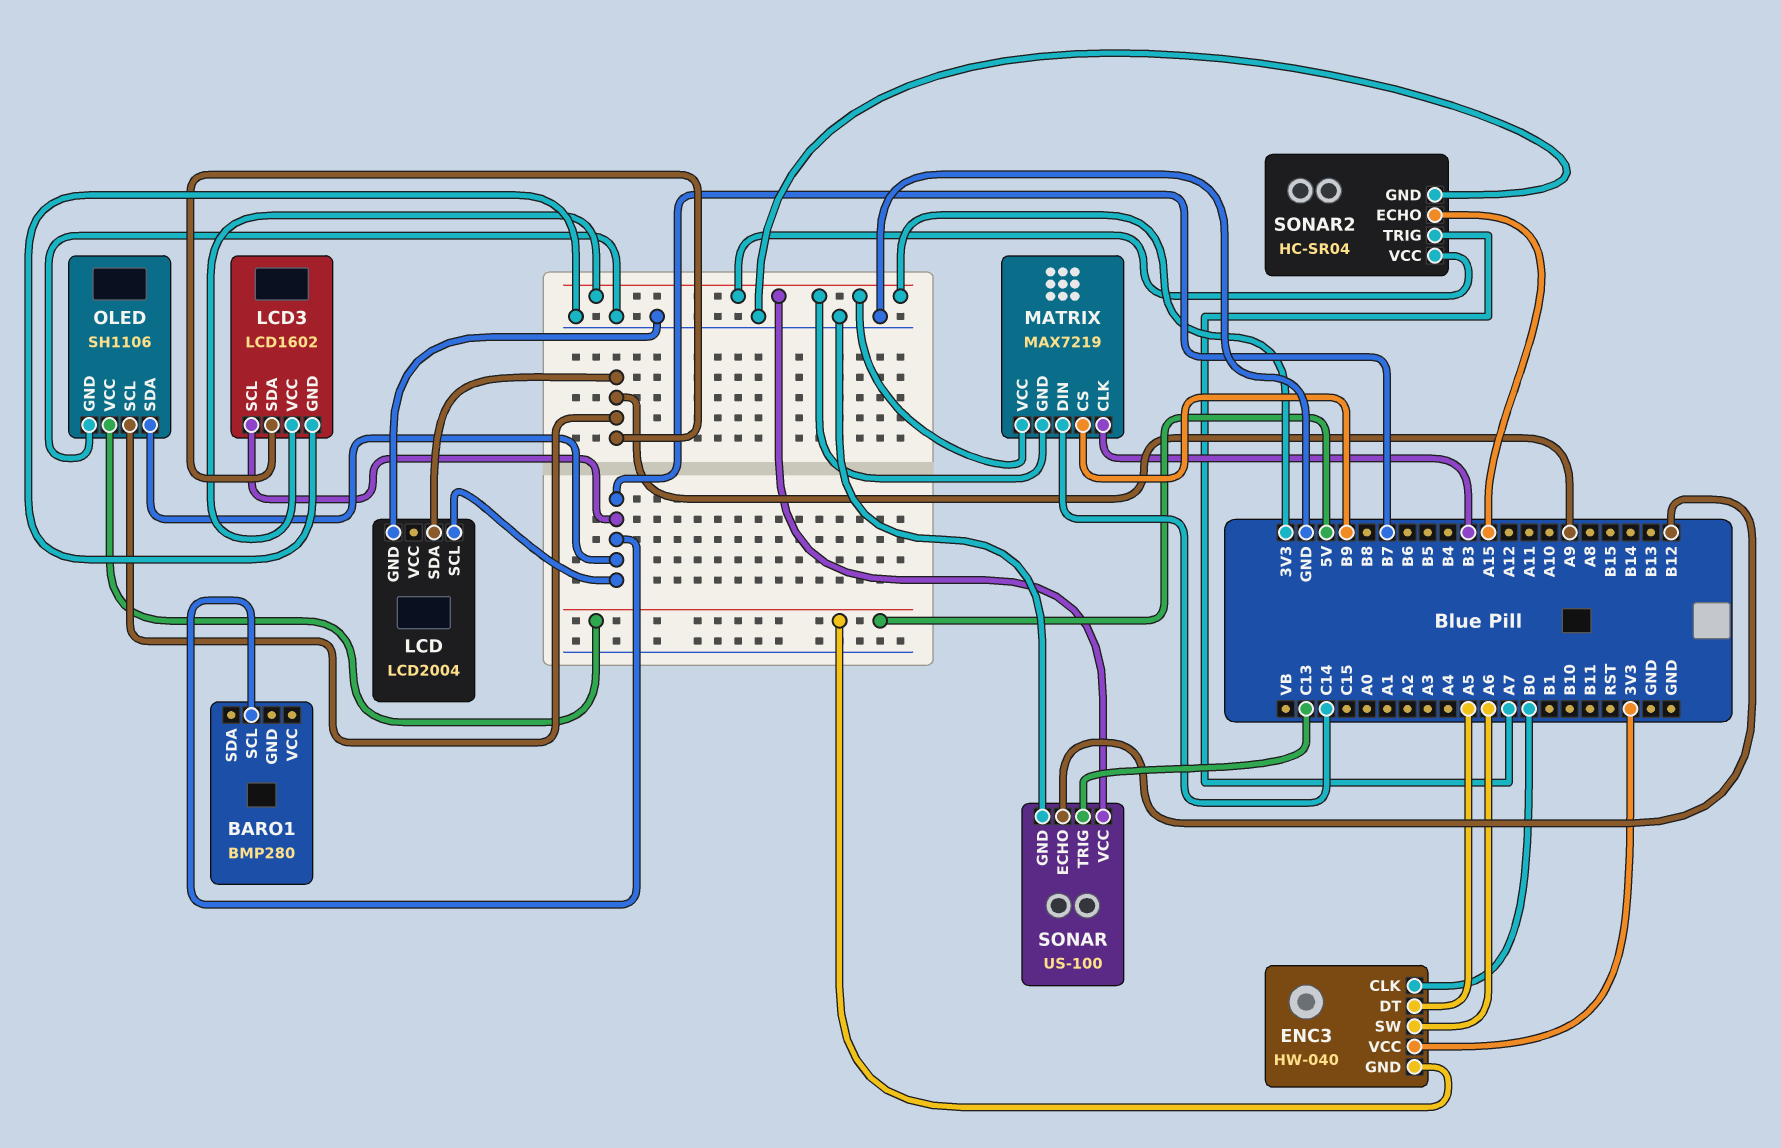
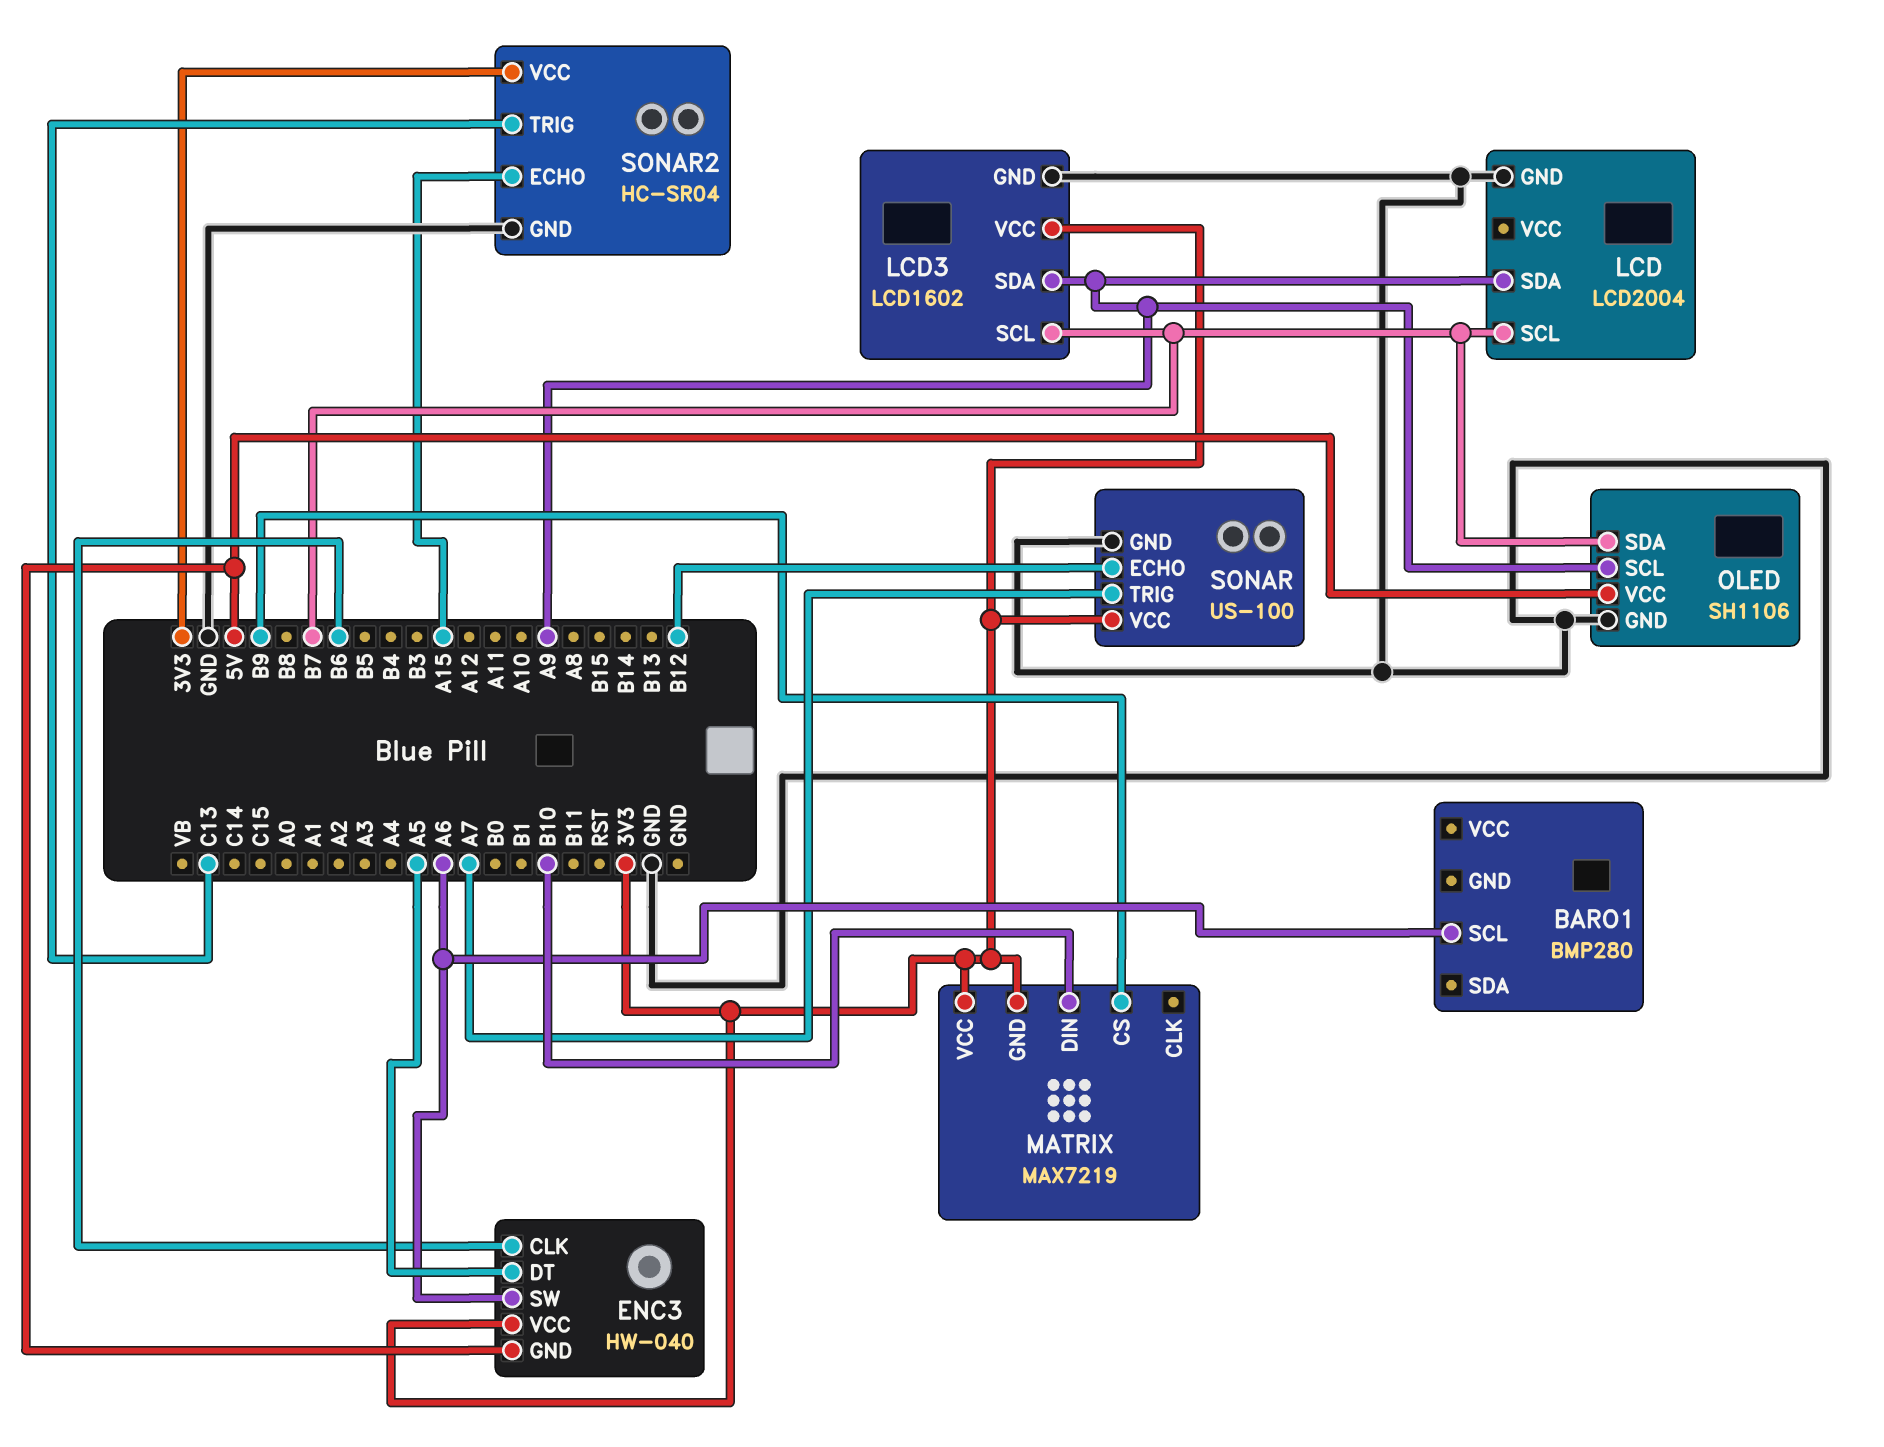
BARO1 pin SCL: B7 -> A6
ENC3 pin CLK: B0 -> B6
MATRIX pin CLK: B3 -> none
MATRIX pin DIN: C14 -> B10
SONAR pin TRIG: C13 -> A7
SONAR2 pin TRIG: A7 -> C13

